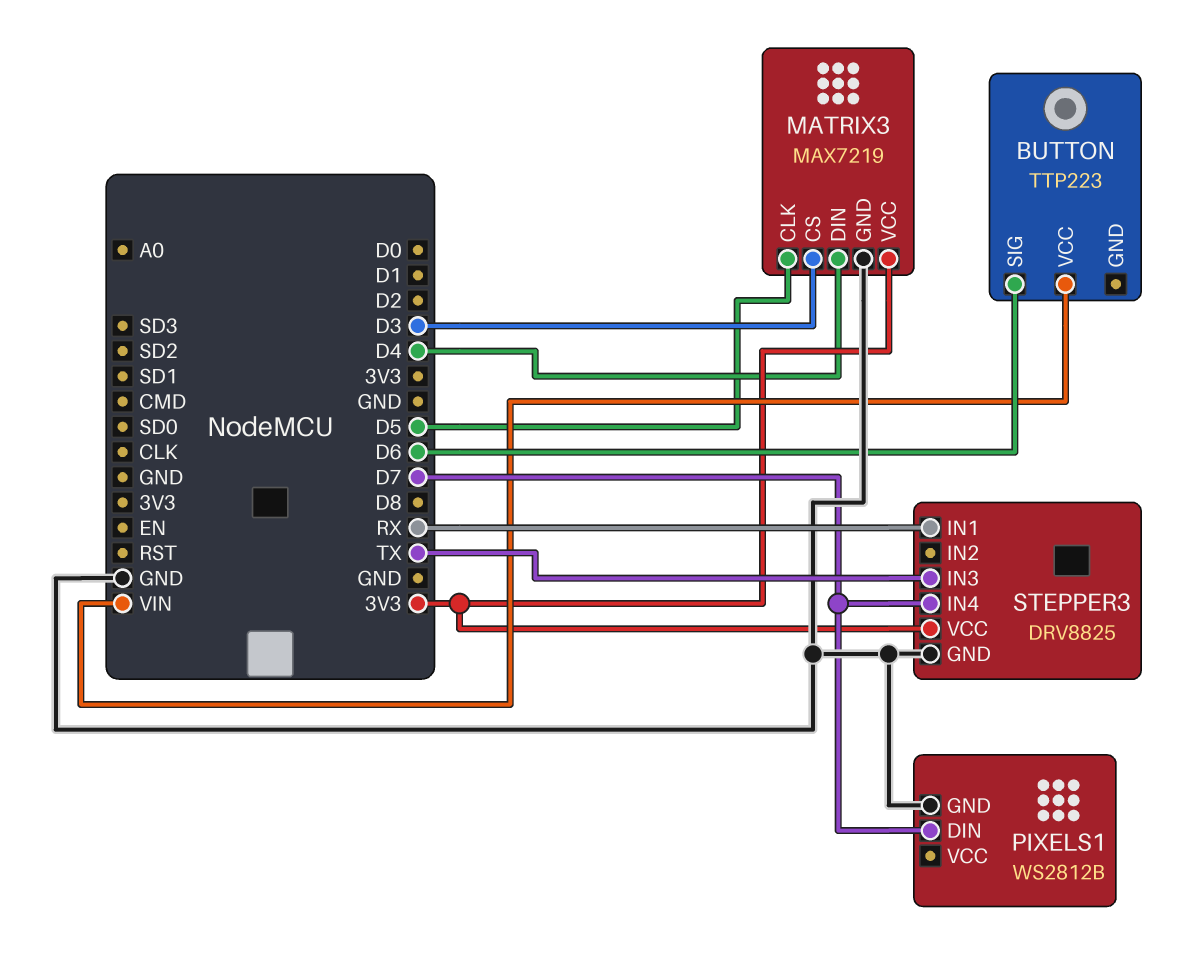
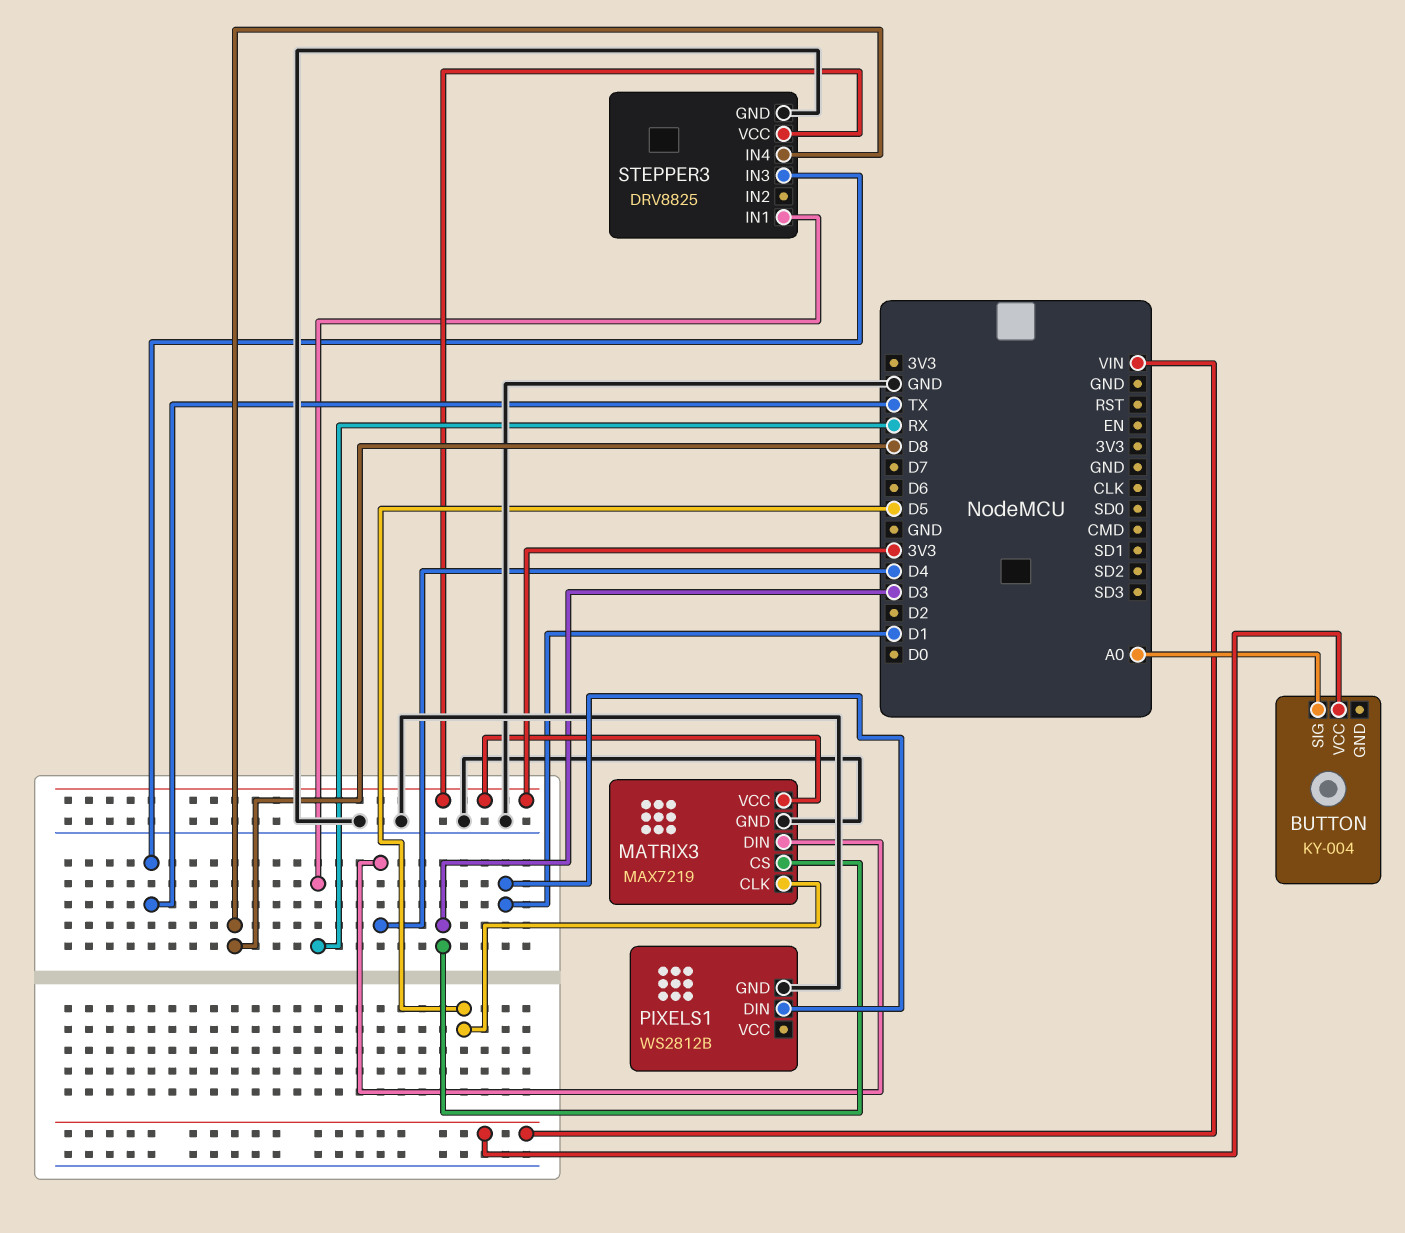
BUTTON: TTP223 -> KY-004
BUTTON pin SIG: D6 -> A0
PIXELS1 pin DIN: D7 -> D1
STEPPER3 pin IN4: D7 -> D8

